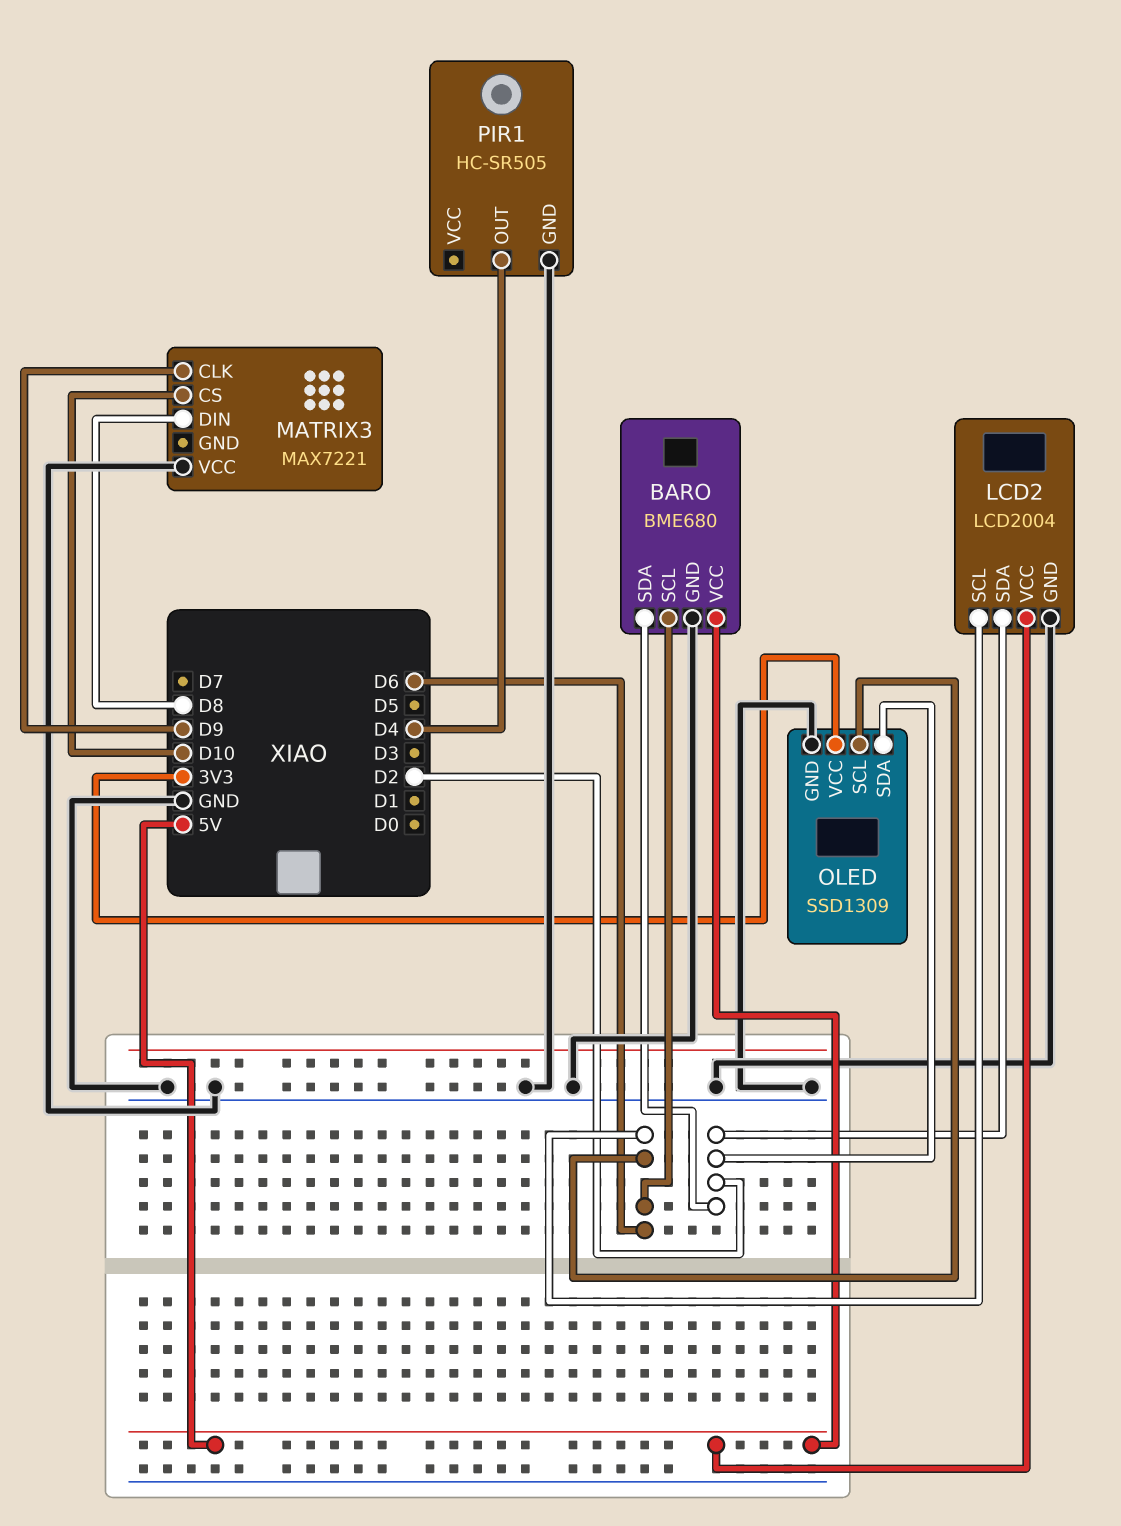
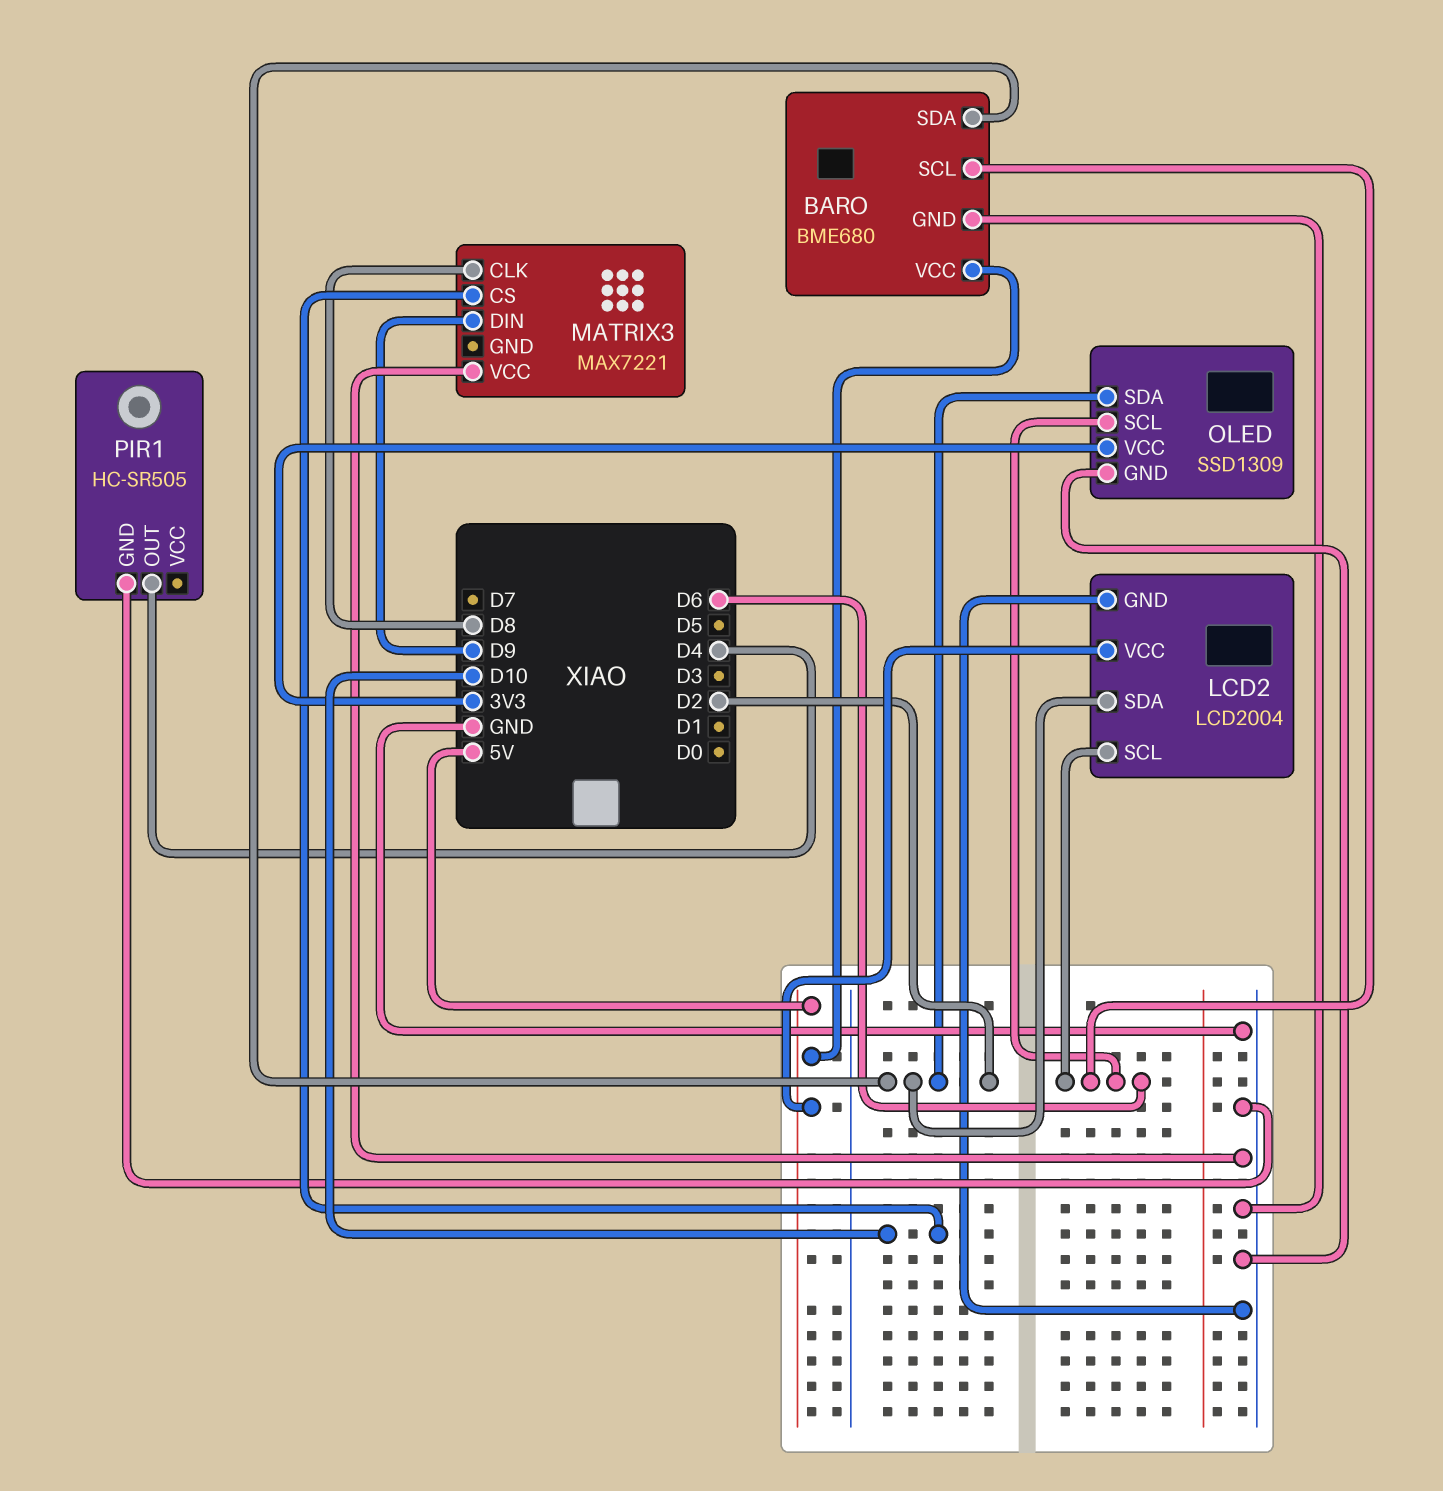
MATRIX3 pin CLK: D9 -> D8
MATRIX3 pin DIN: D8 -> D9

